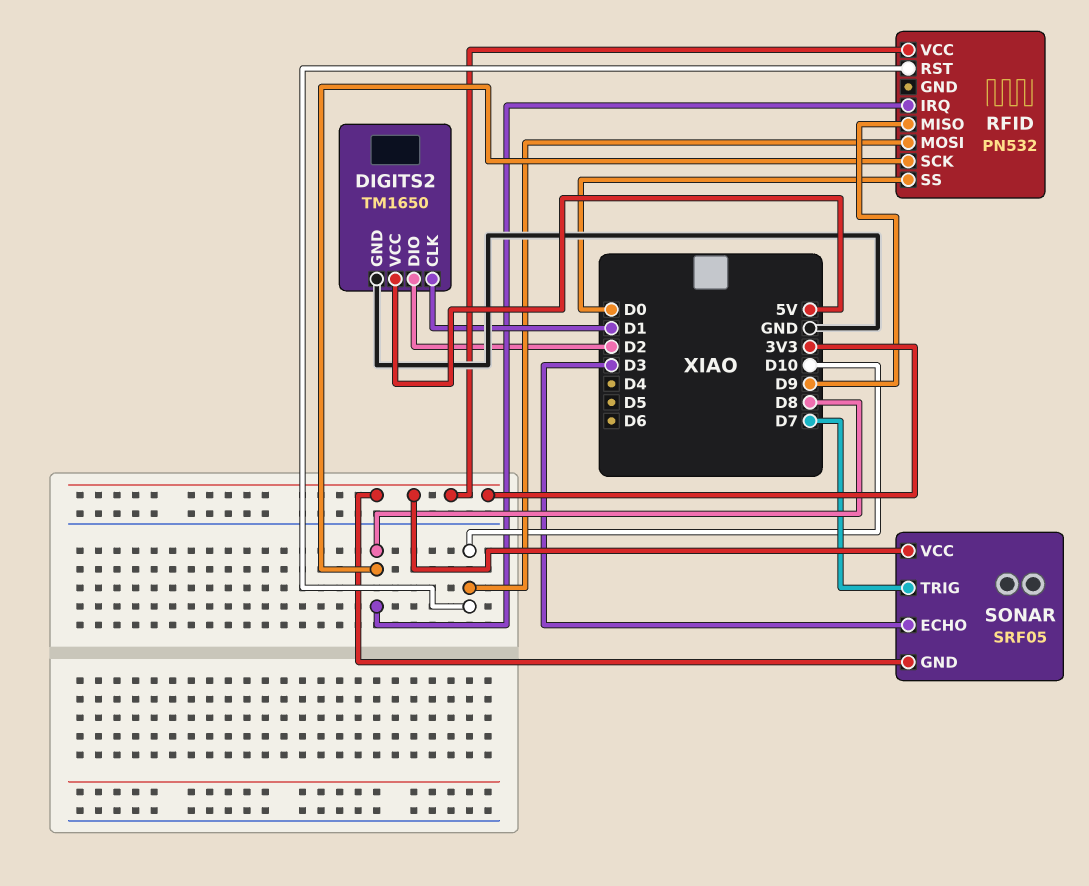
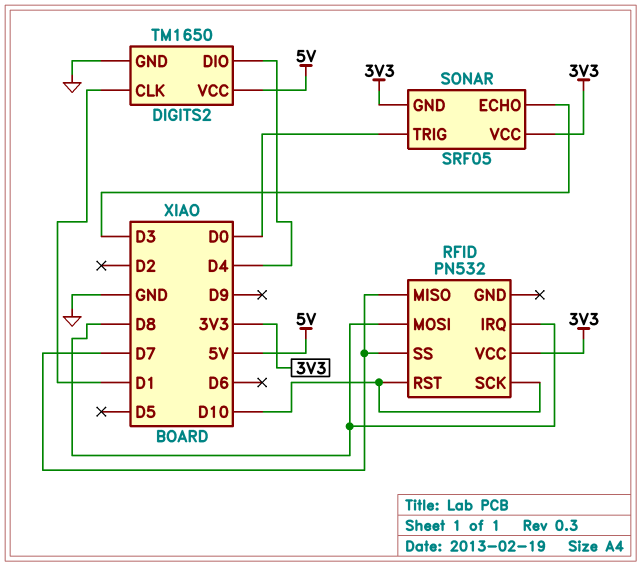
DIGITS2 pin DIO: D2 -> D4
RFID pin MISO: D9 -> D7
RFID pin MOSI: D10 -> D8
RFID pin SCK: D8 -> D10
RFID pin SS: D0 -> D7
SONAR pin TRIG: D7 -> D0

